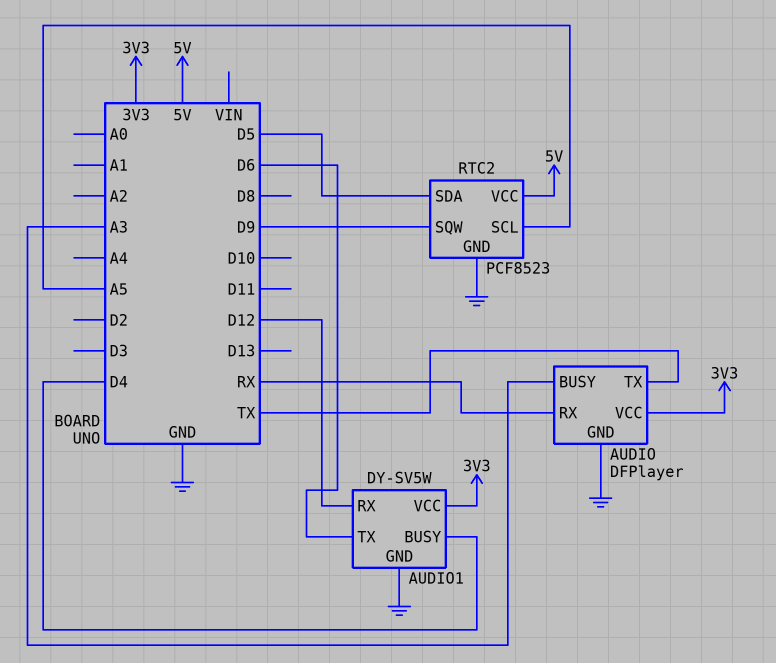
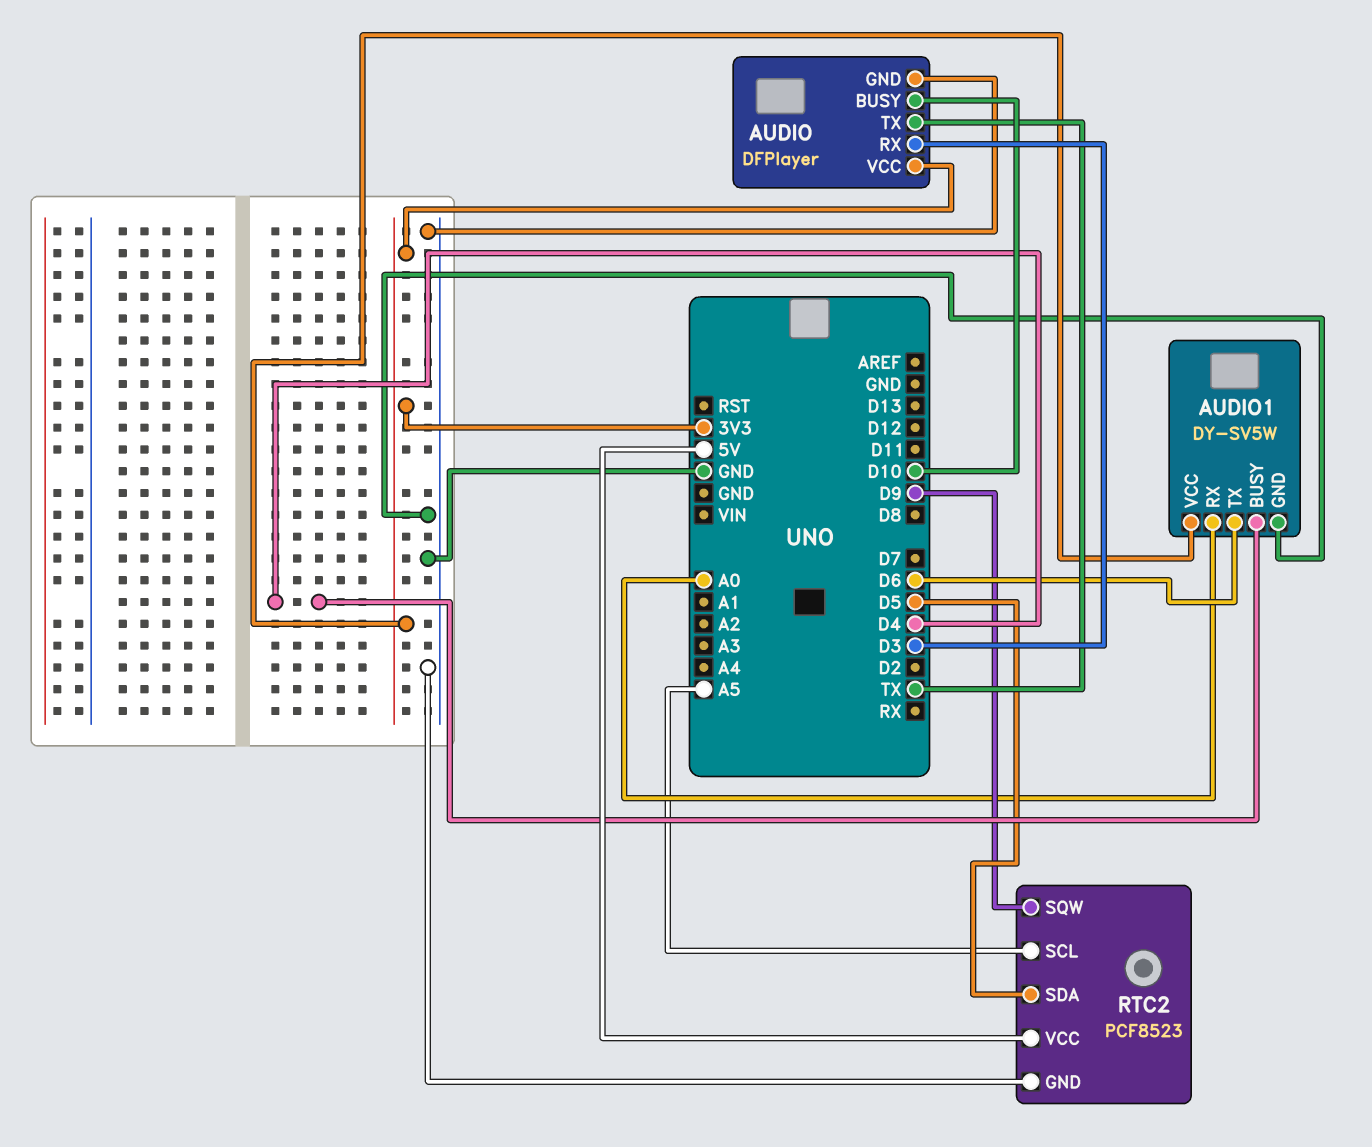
AUDIO pin BUSY: A3 -> D10
AUDIO pin RX: RX -> D3
AUDIO1 pin RX: D12 -> A0

